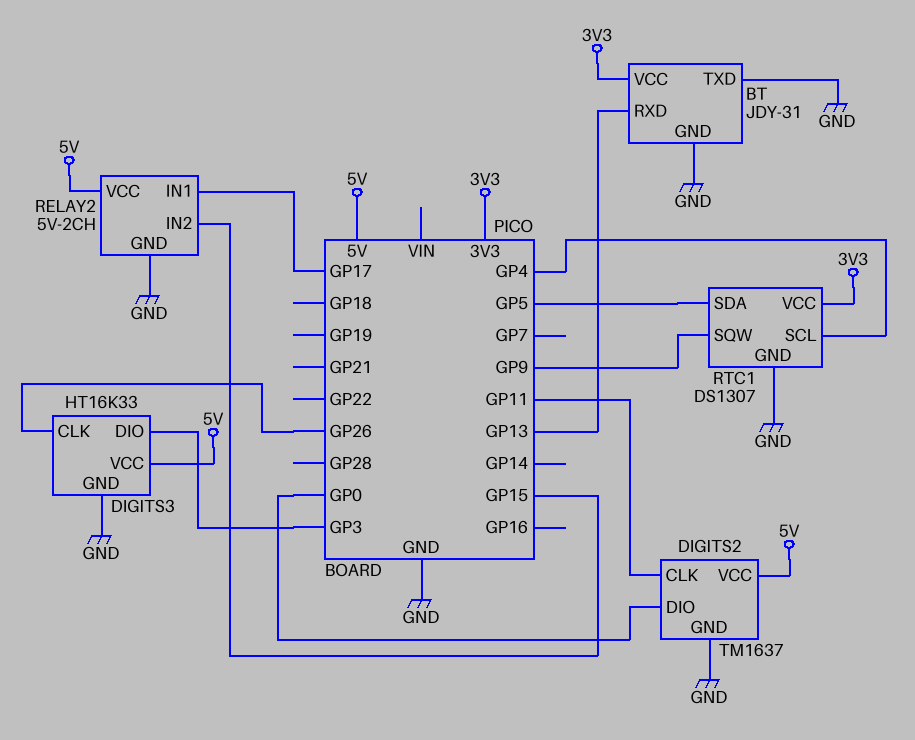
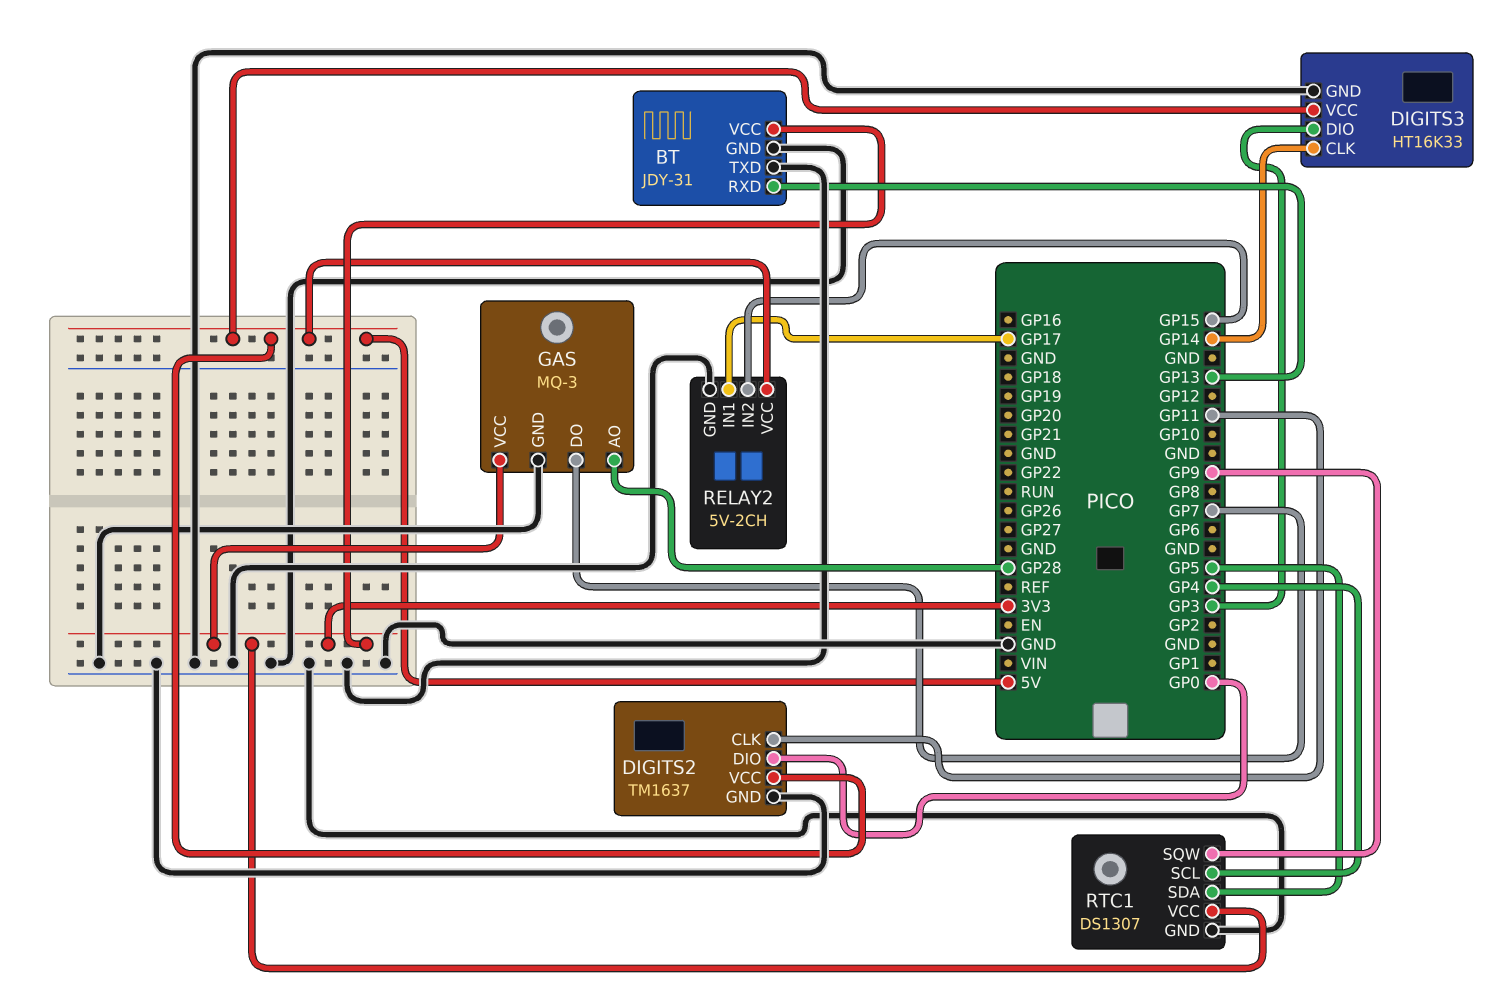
DIGITS3 pin CLK: GP26 -> GP14
GAS: none -> MQ-3
GAS pin AO: none -> GP28
GAS pin DO: none -> GP7
GAS pin GND: none -> GND
GAS pin VCC: none -> 3V3

